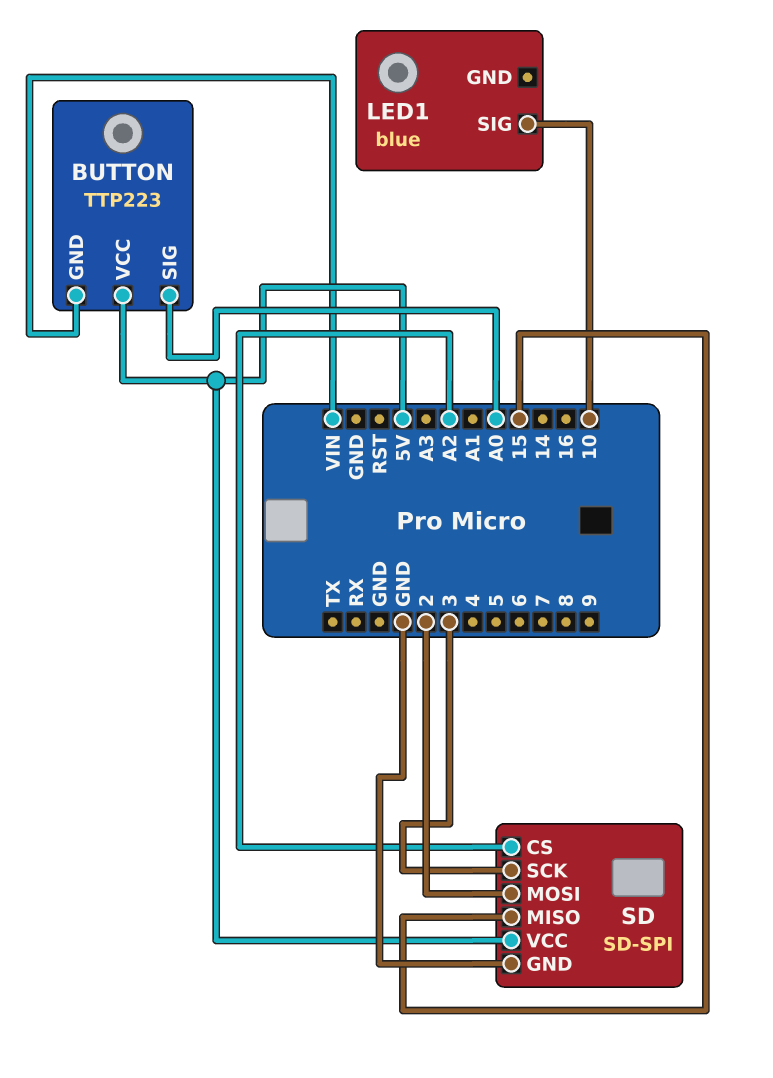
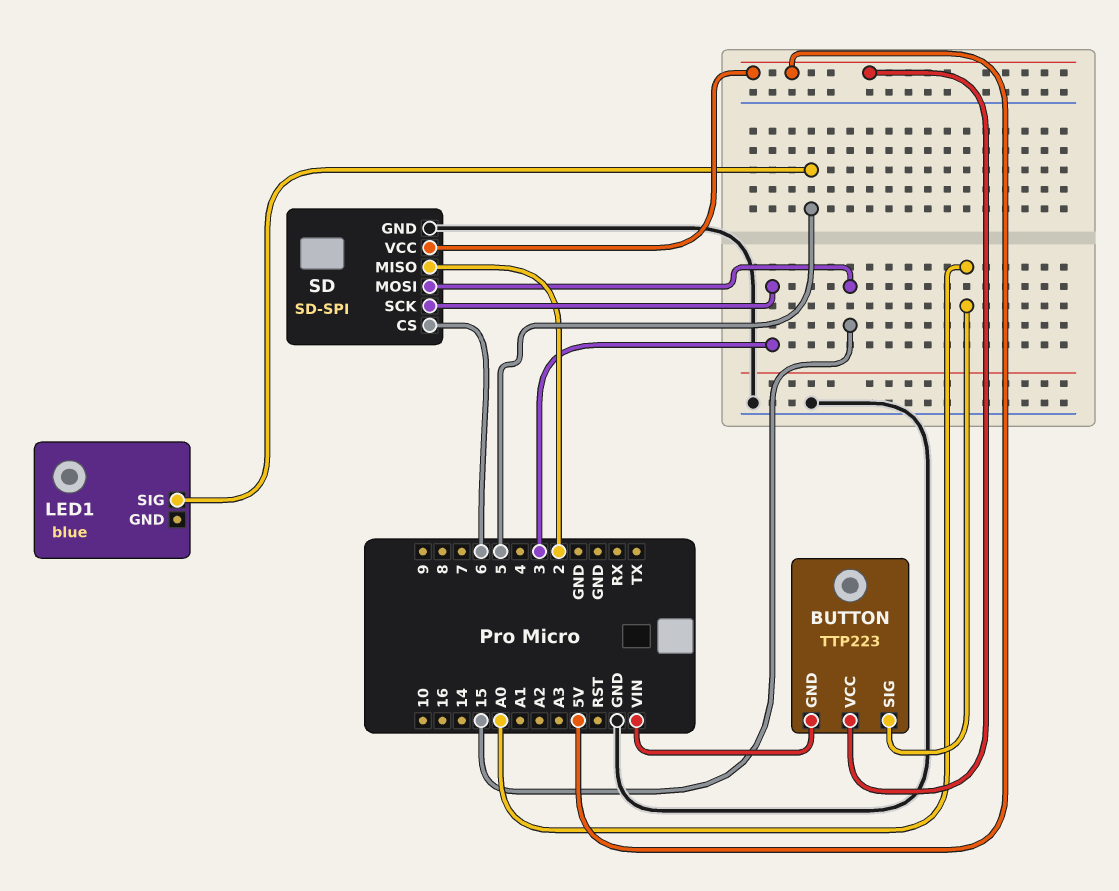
LED1 pin SIG: 10 -> 5
SD pin CS: A2 -> 6
SD pin MISO: 15 -> 2
SD pin MOSI: 2 -> 15

